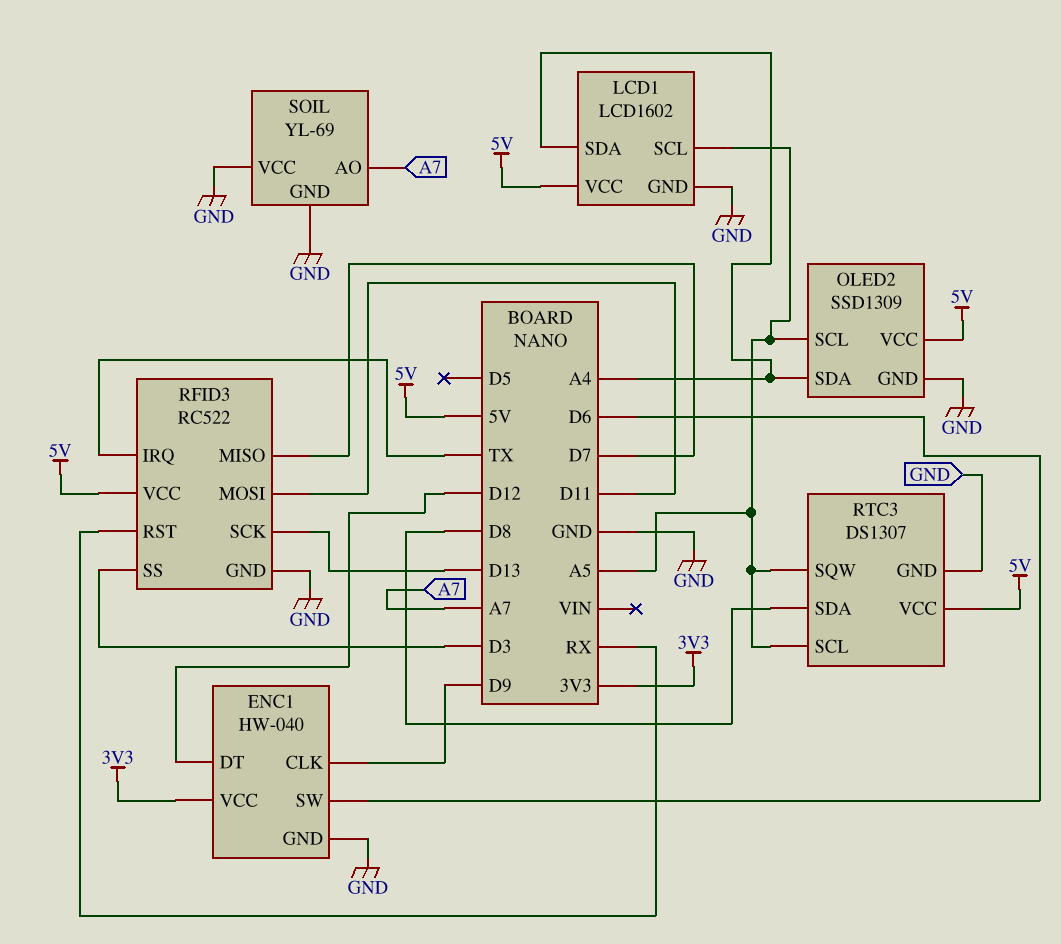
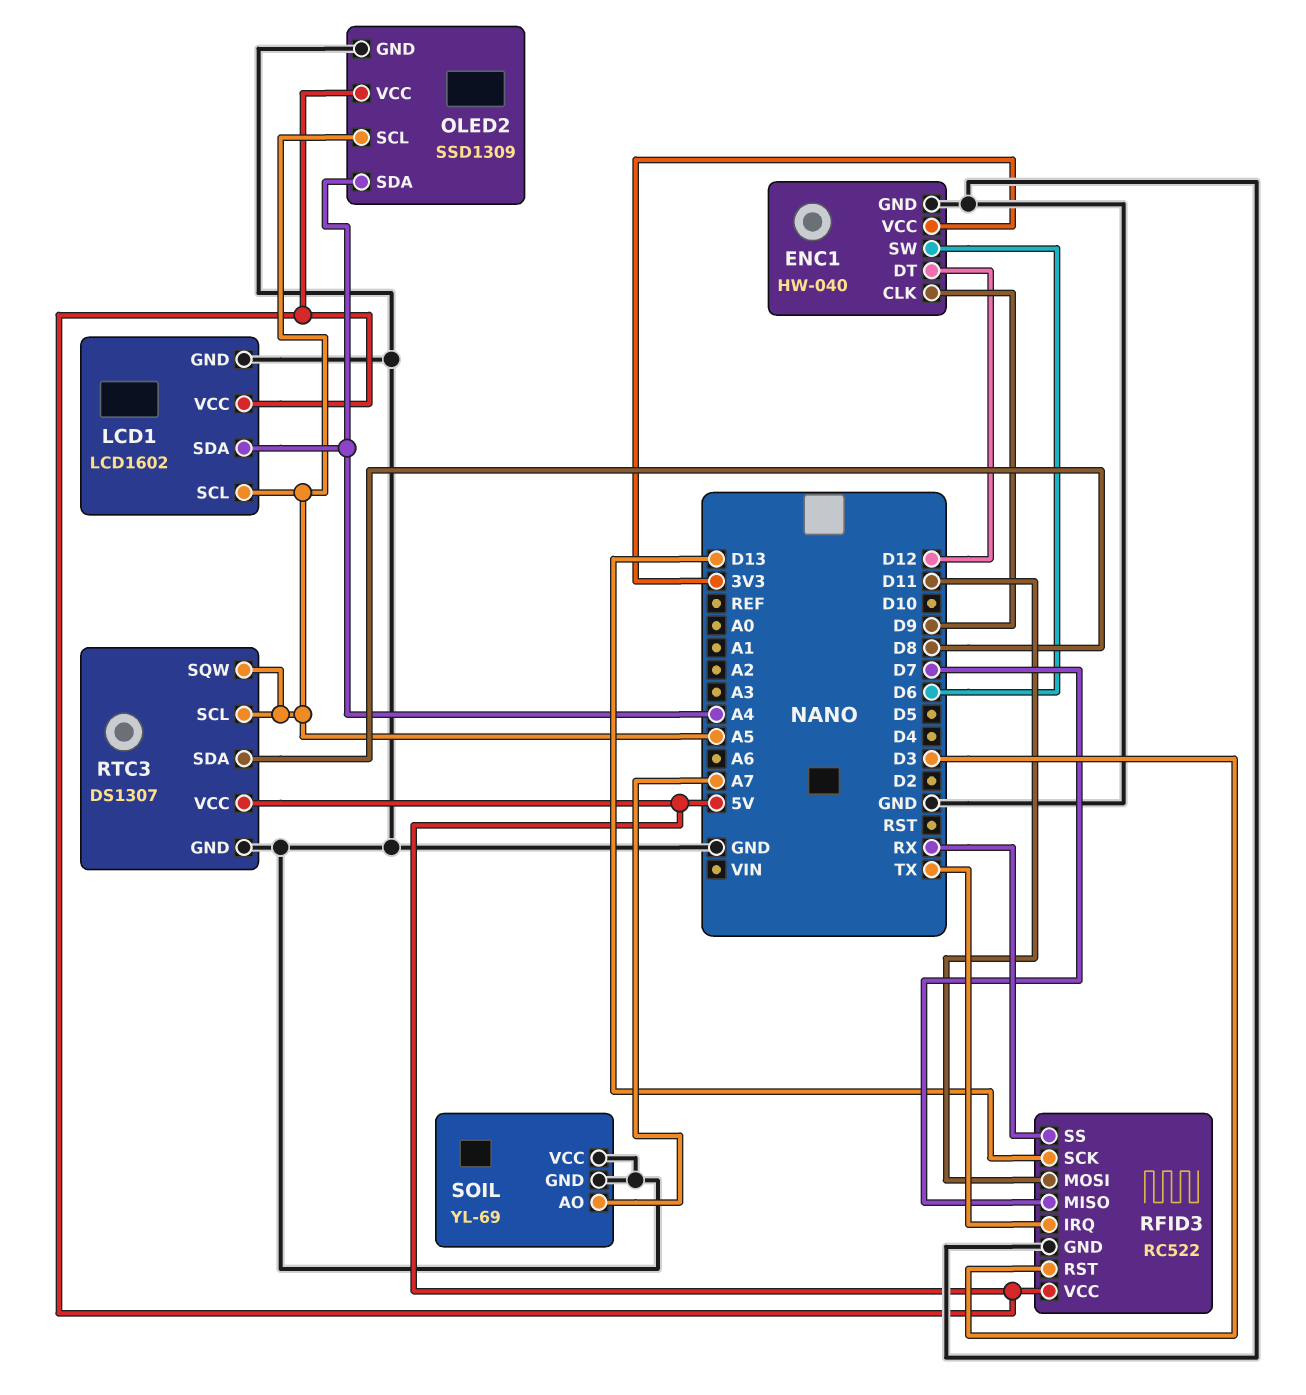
RFID3 pin RST: RX -> D3
RFID3 pin SS: D3 -> RX

